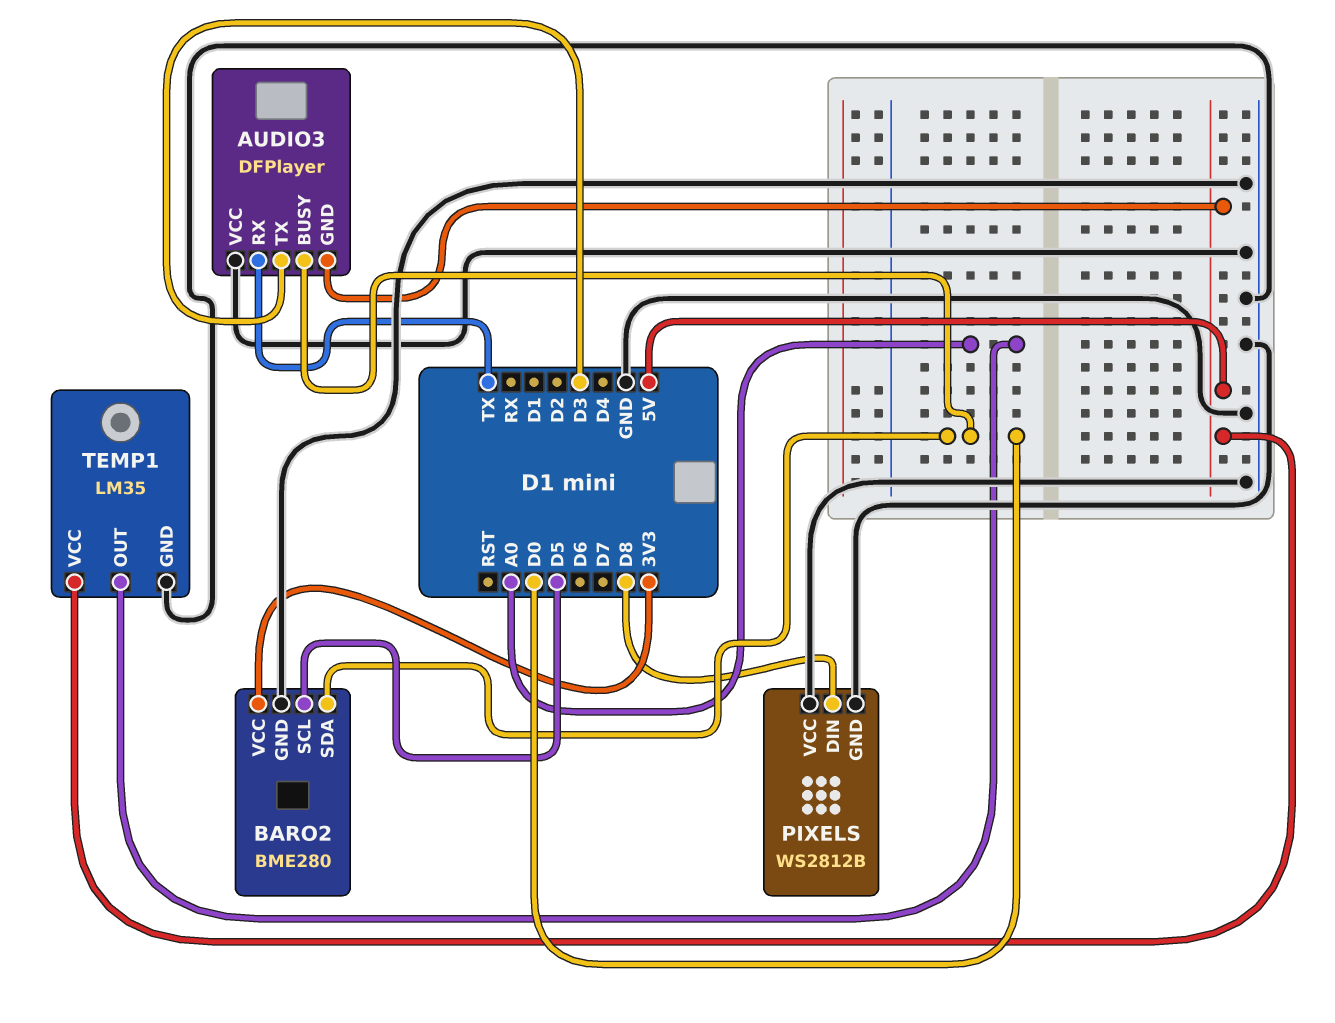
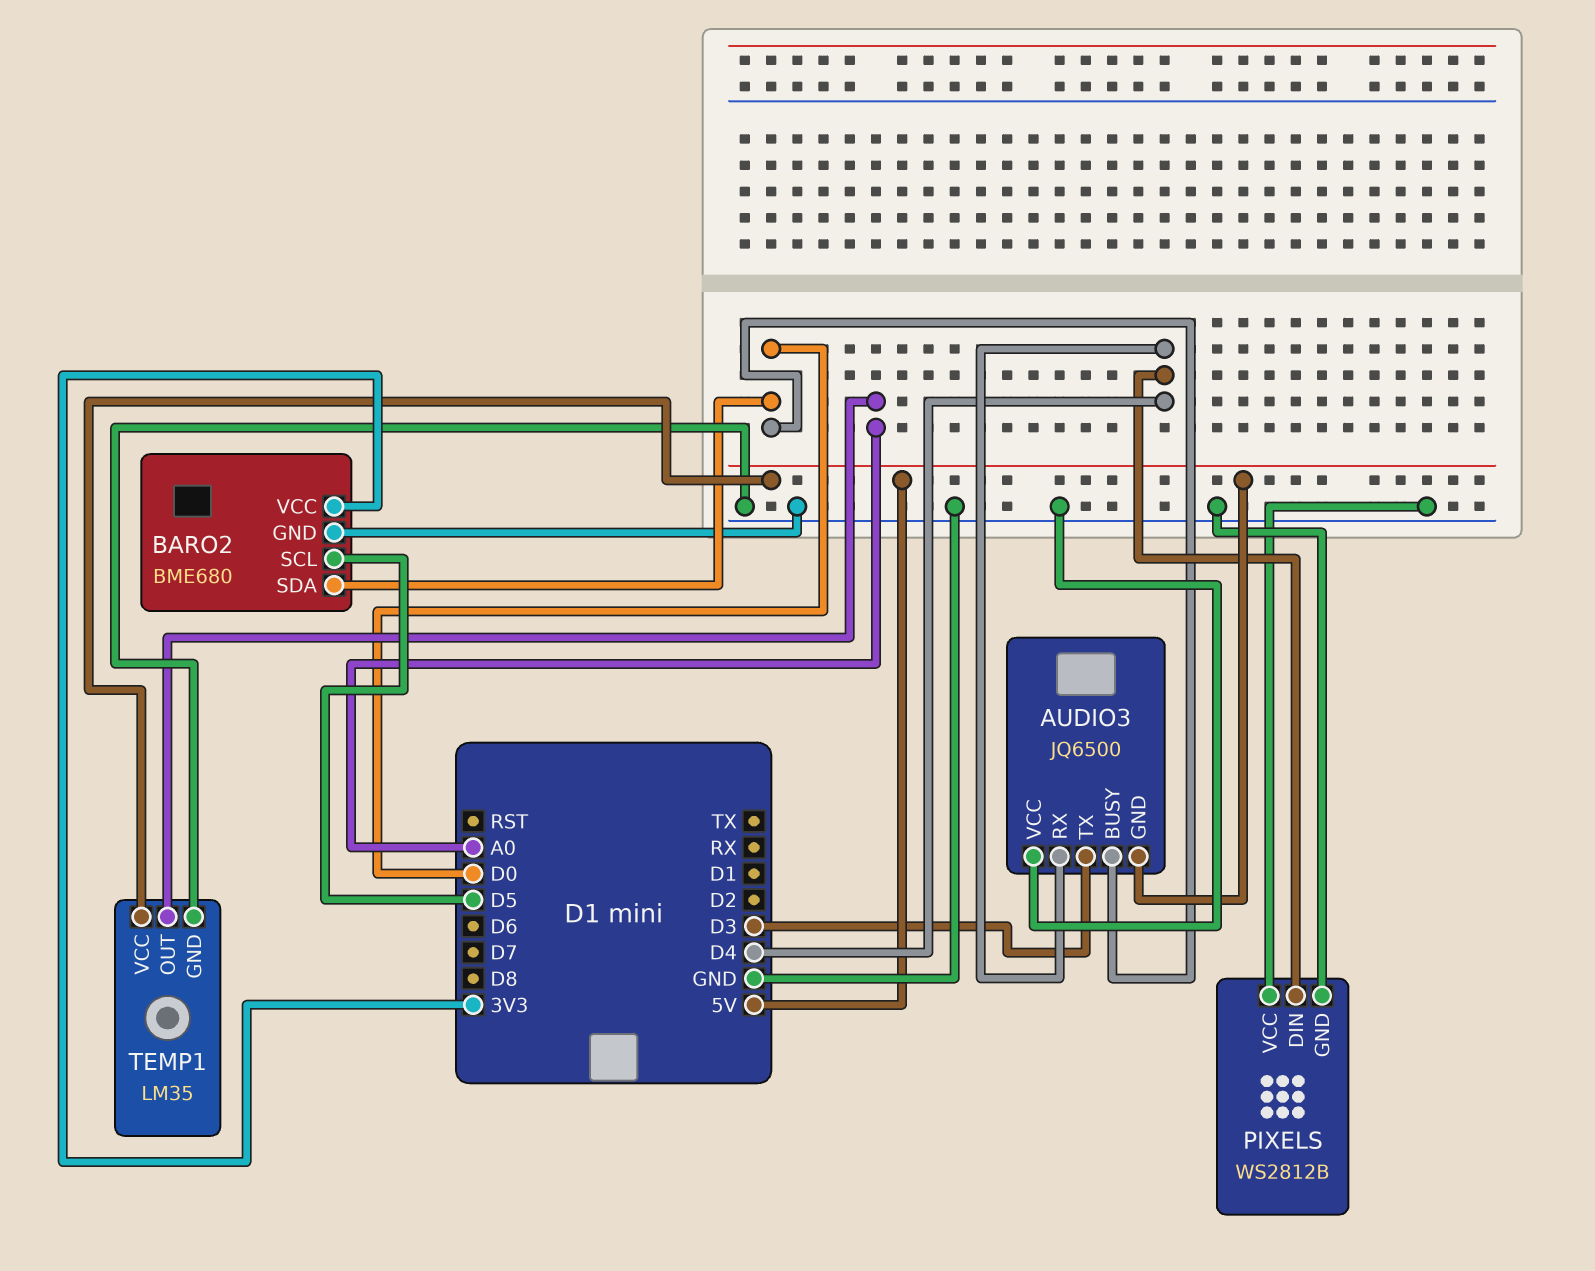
AUDIO3: DFPlayer -> JQ6500
AUDIO3 pin RX: TX -> D4
BARO2: BME280 -> BME680
PIXELS pin DIN: D8 -> D4

